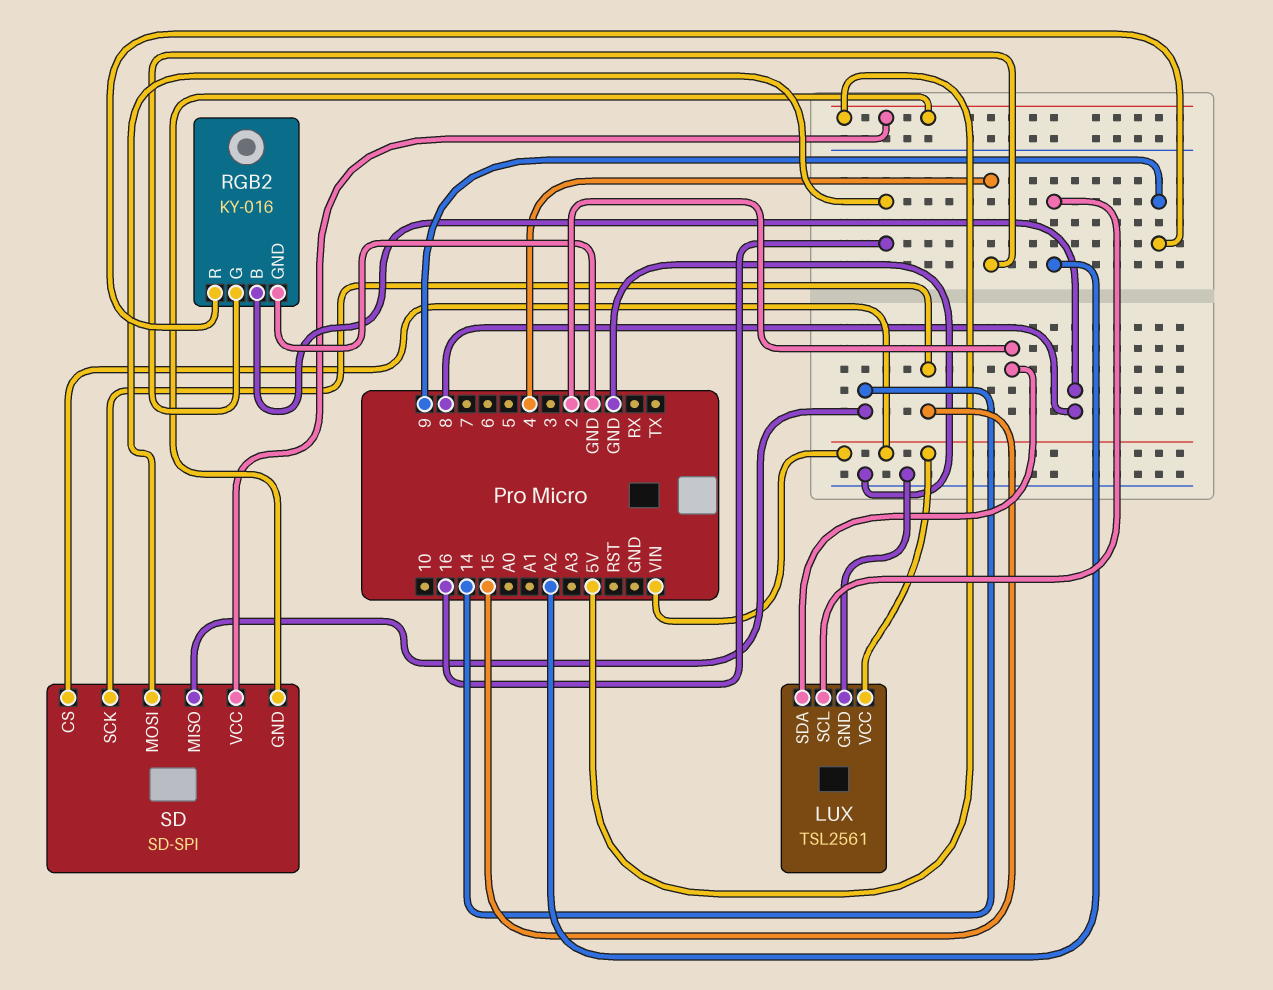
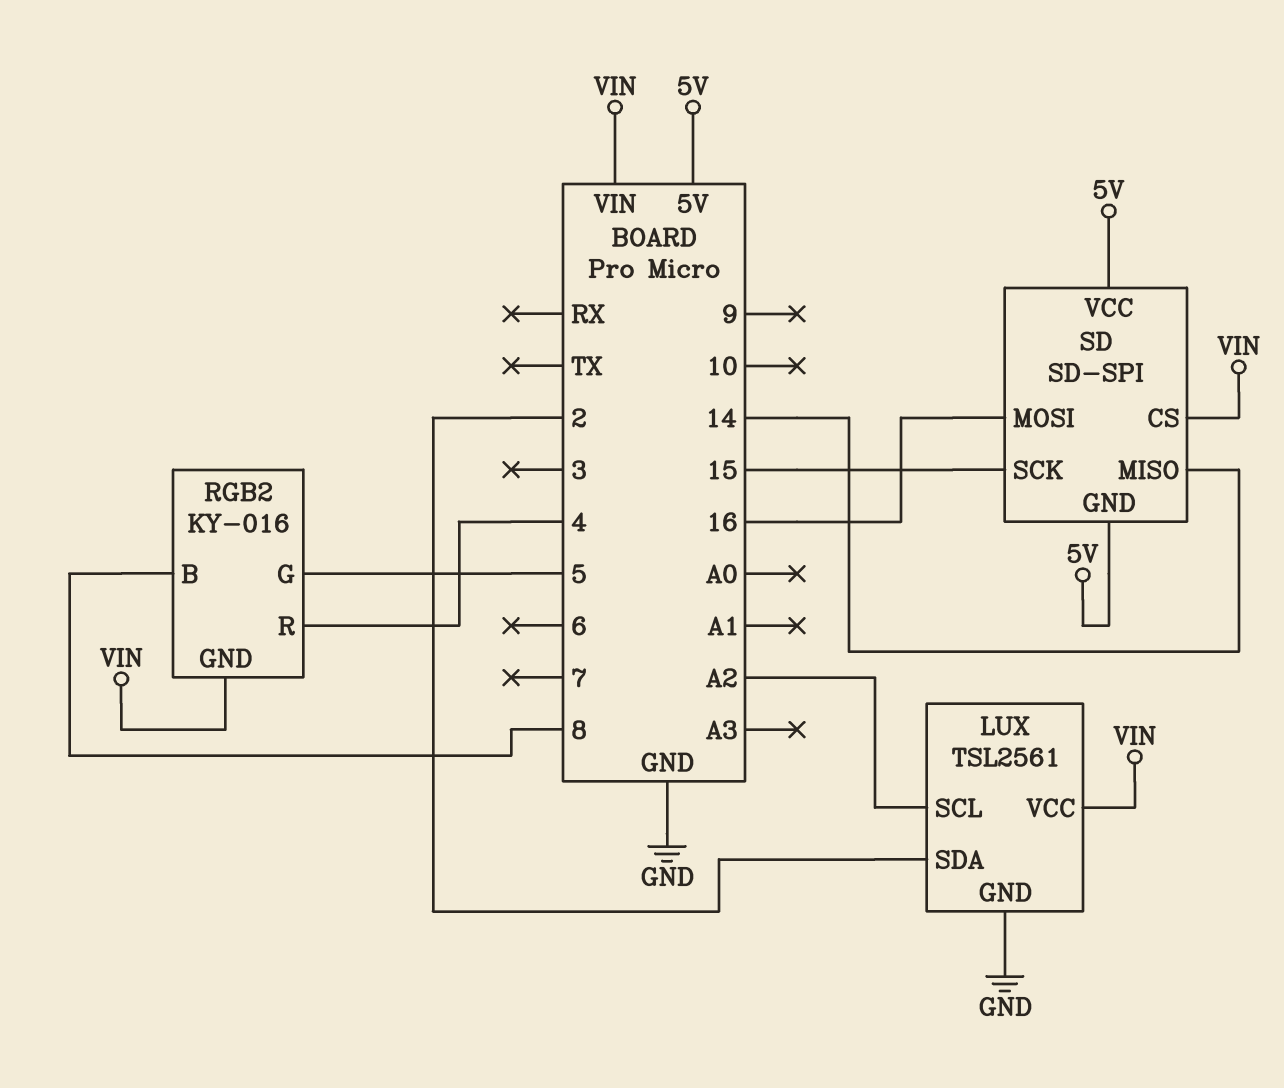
RGB2 pin G: 4 -> 5
RGB2 pin GND: GND -> VIN
RGB2 pin R: 9 -> 4

